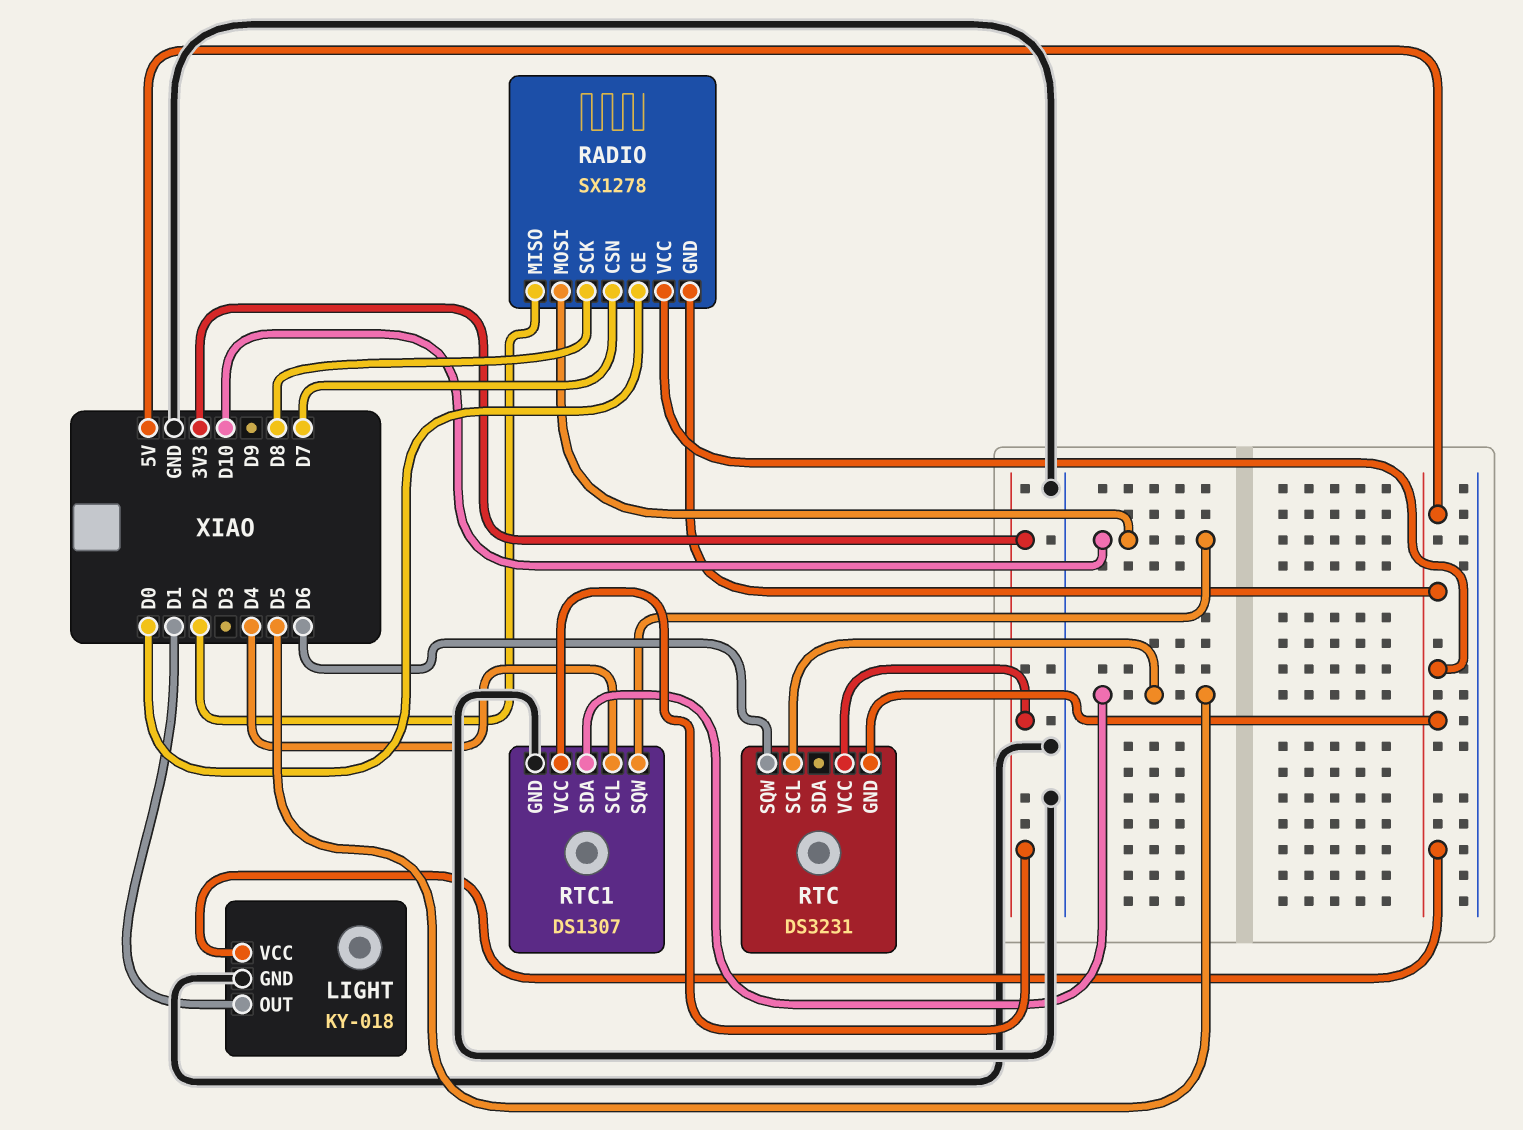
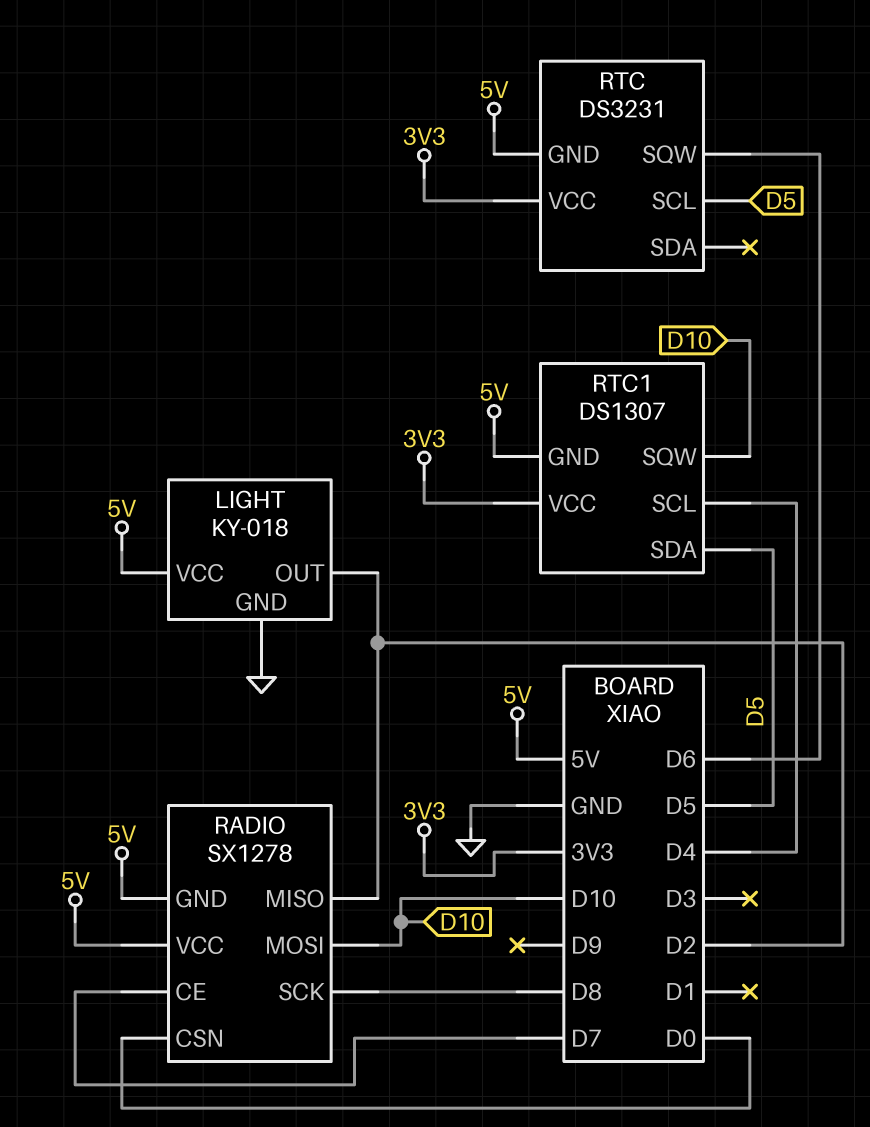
LIGHT pin OUT: D1 -> D2
RADIO pin CE: D0 -> D7
RADIO pin CSN: D7 -> D0
RTC1 pin GND: GND -> 5V

